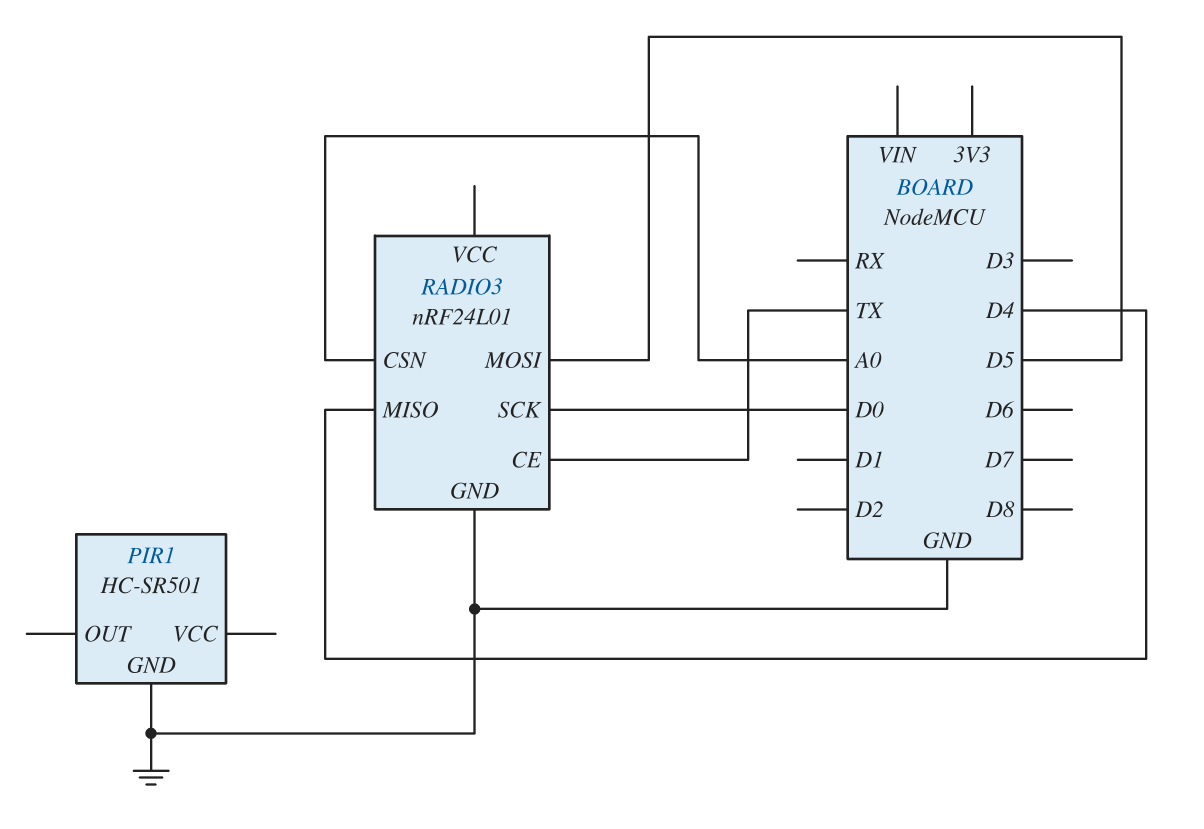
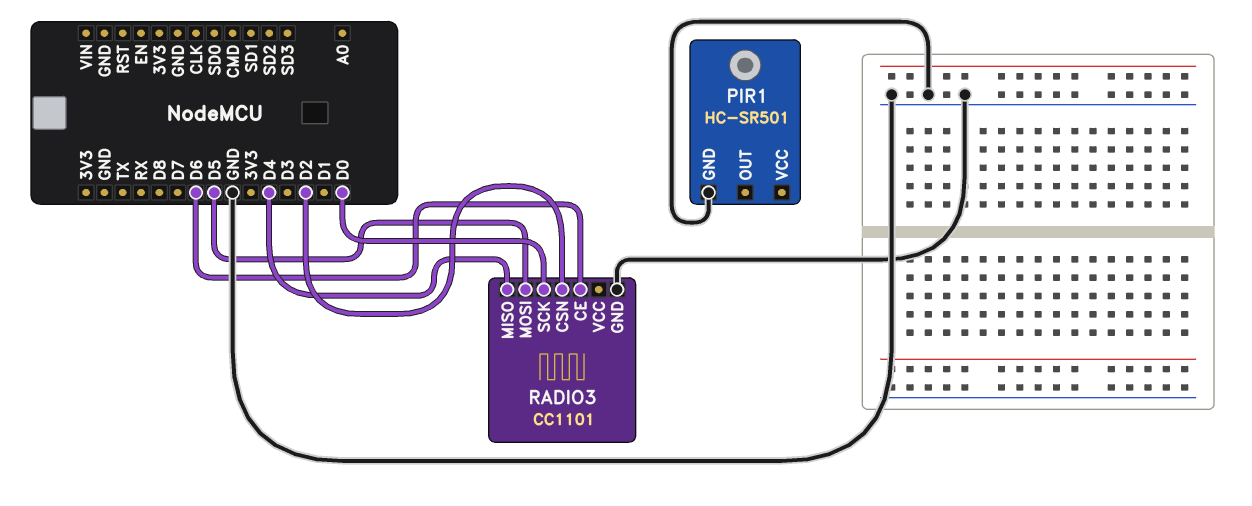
RADIO3: nRF24L01 -> CC1101
RADIO3 pin CE: TX -> D6
RADIO3 pin CSN: A0 -> D2

